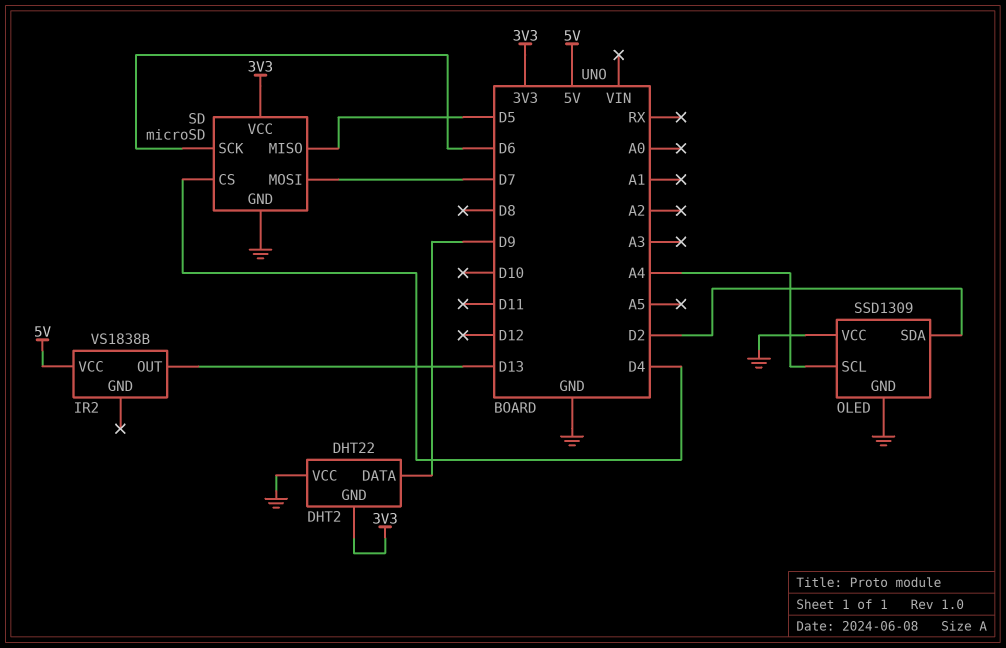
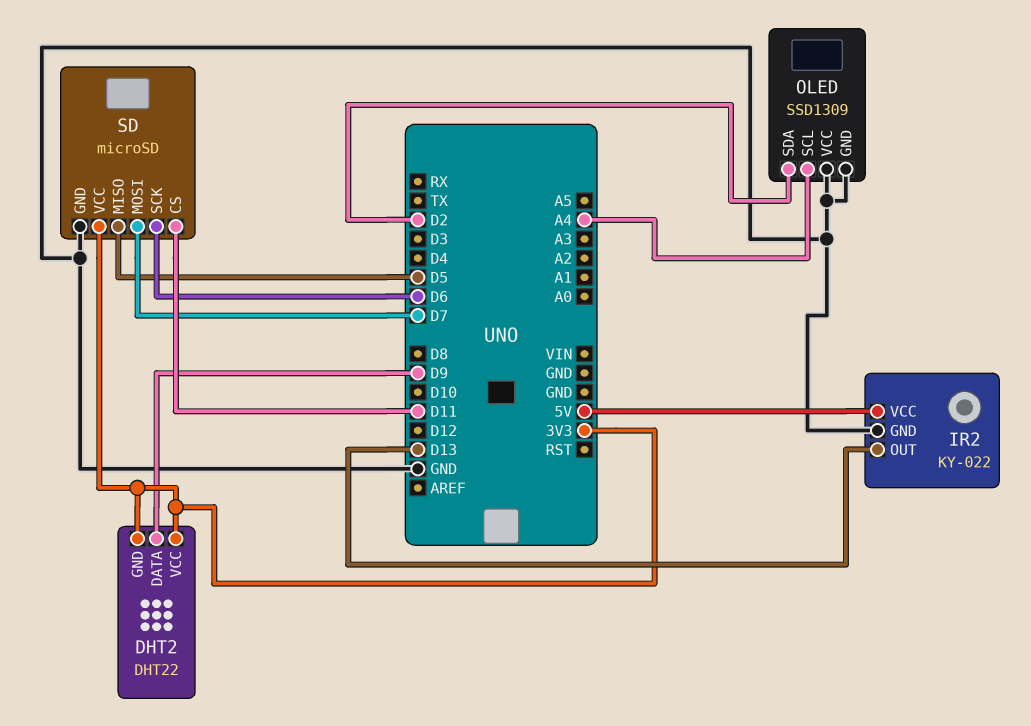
DHT2 pin VCC: GND -> 3V3
IR2: VS1838B -> KY-022
IR2 pin GND: none -> GND
SD pin CS: D4 -> D11

